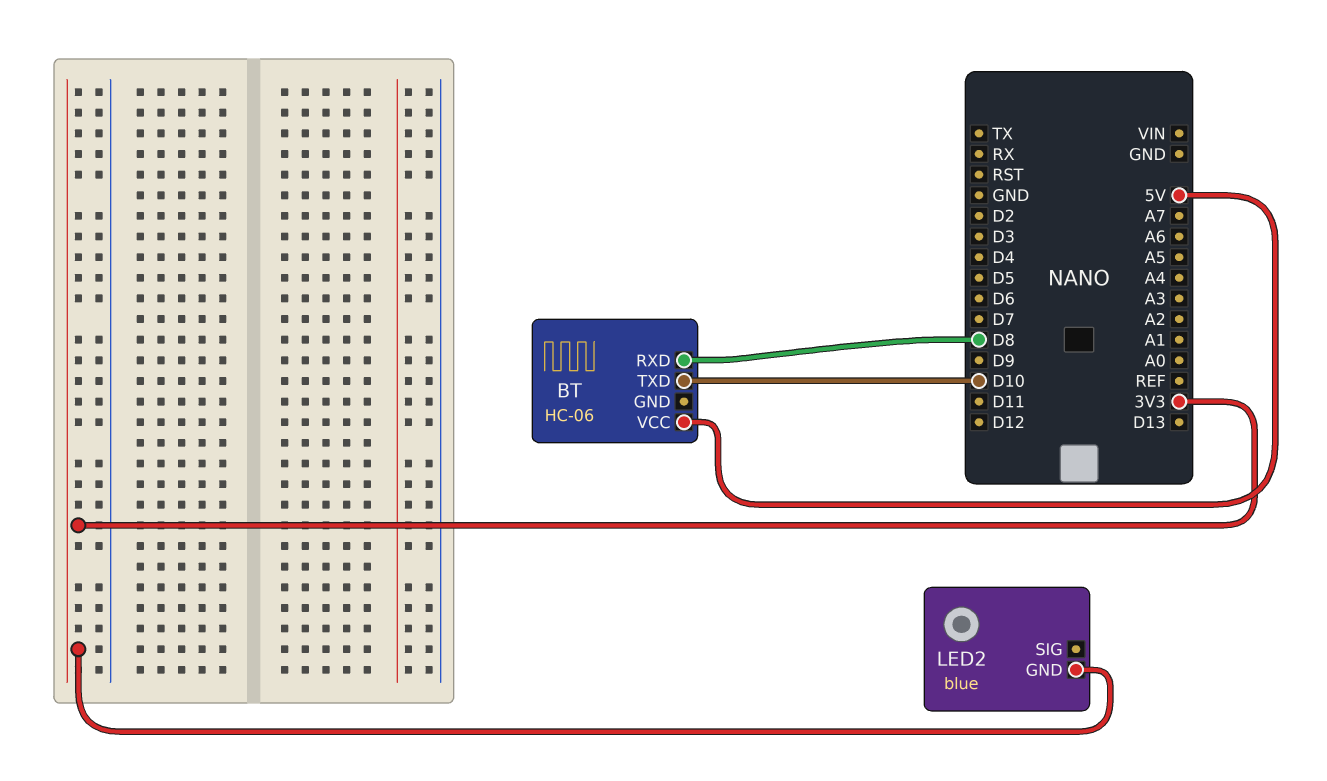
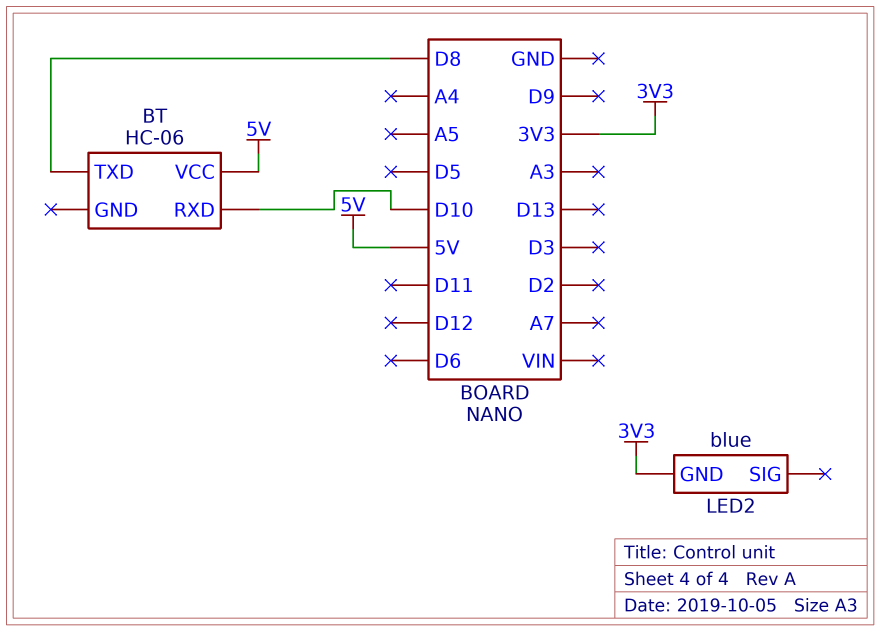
BT pin RXD: D8 -> D10
BT pin TXD: D10 -> D8

